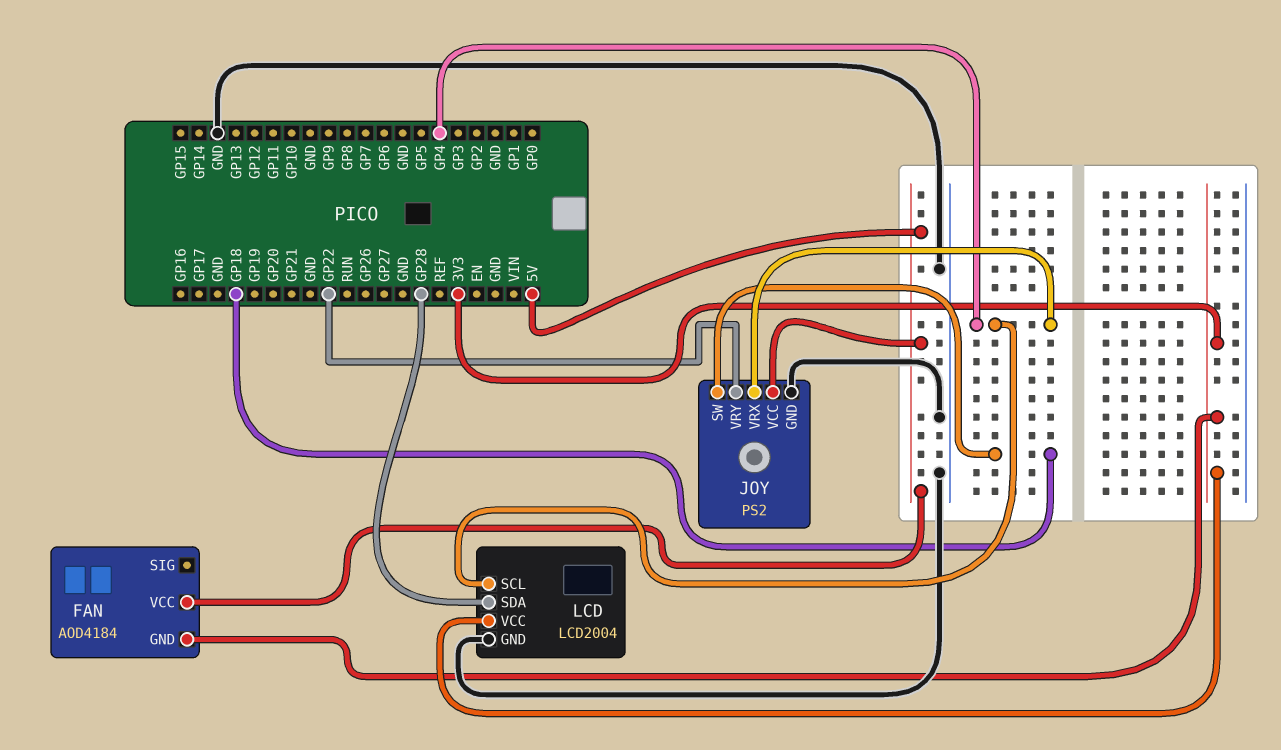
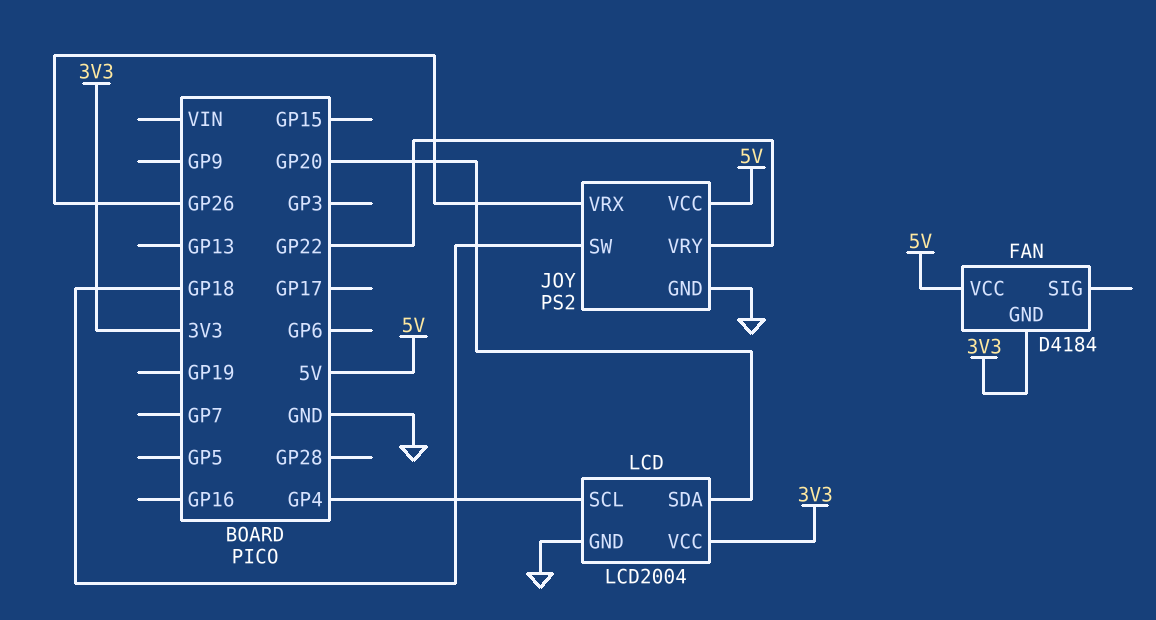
FAN: AOD4184 -> D4184
JOY pin VRX: GP4 -> GP26
LCD pin SDA: GP28 -> GP20

